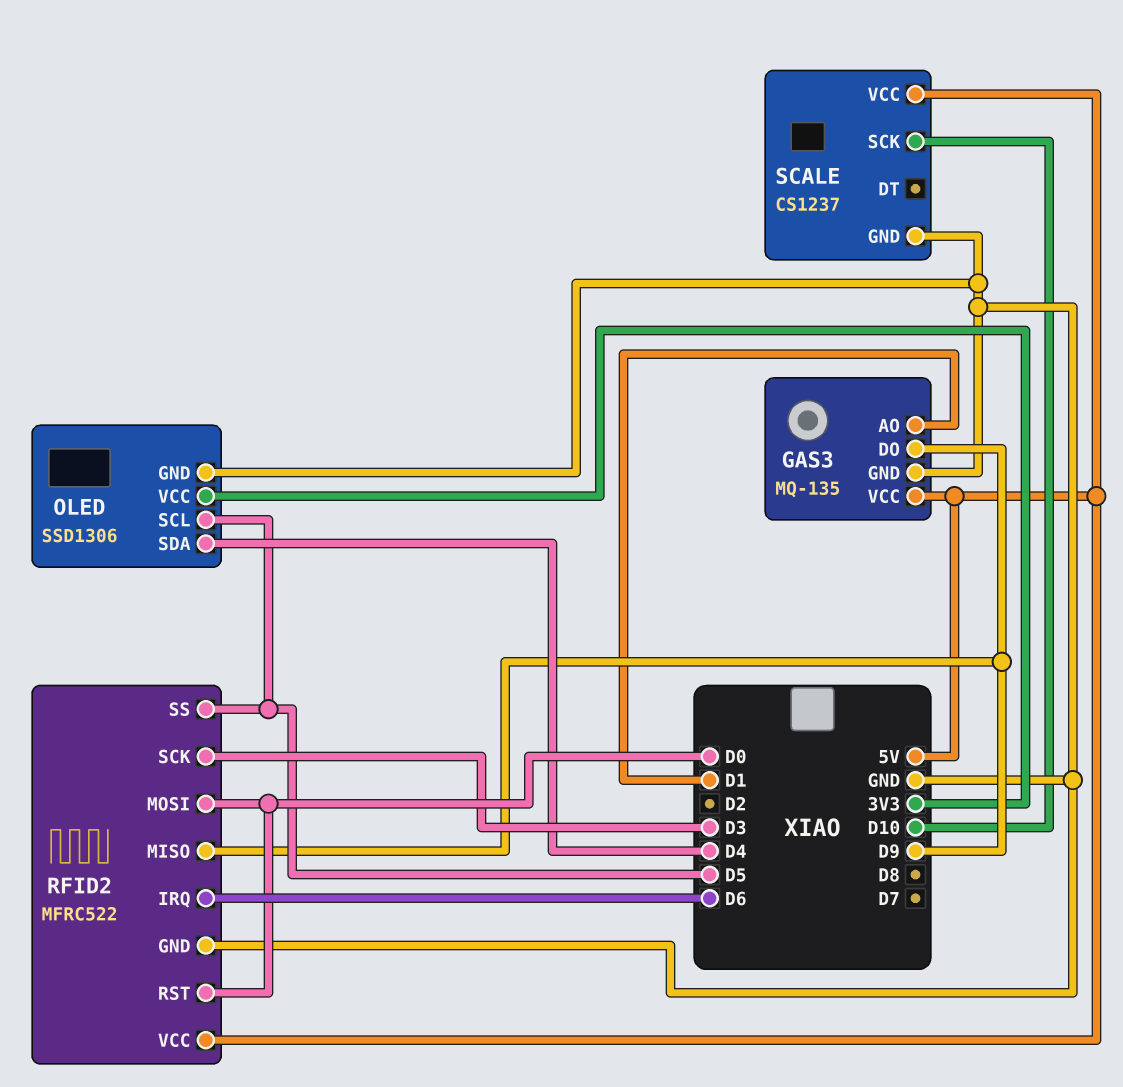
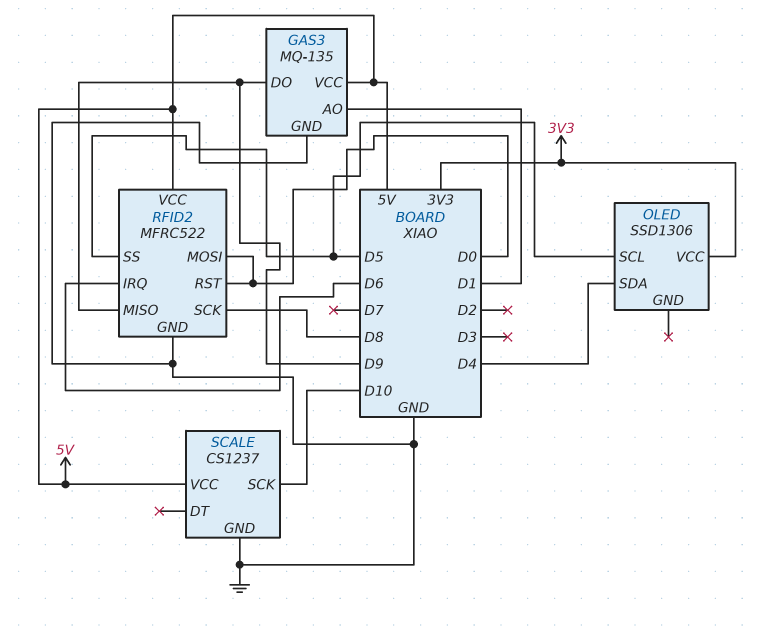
OLED pin GND: GND -> none
RFID2 pin SCK: D3 -> D8

